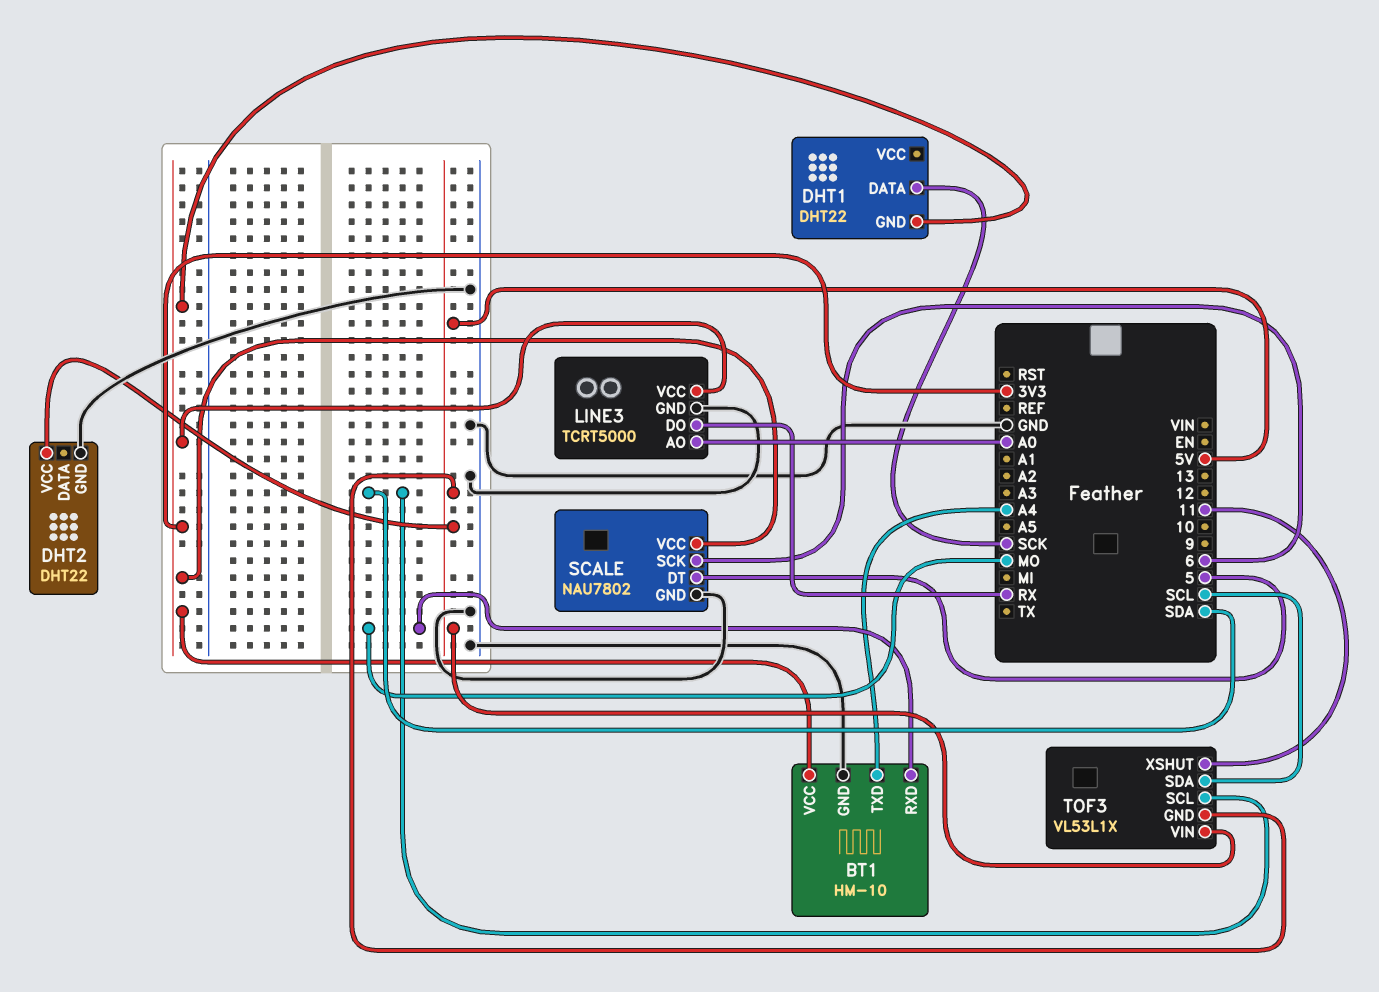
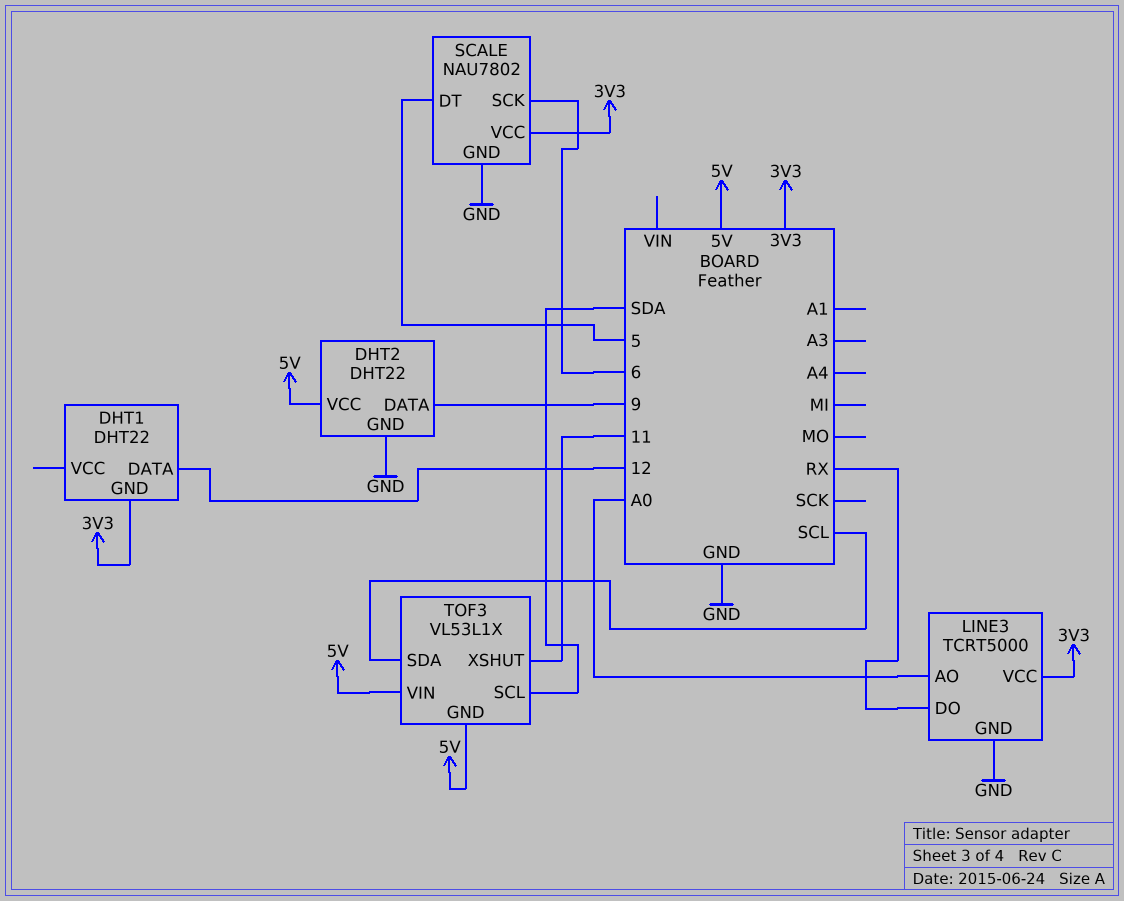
BT1: HM-10 -> none
BT1 pin GND: GND -> none
BT1 pin RXD: MO -> none
BT1 pin TXD: A4 -> none
BT1 pin VCC: 3V3 -> none
DHT1 pin DATA: SCK -> 12
DHT2 pin DATA: none -> 9

